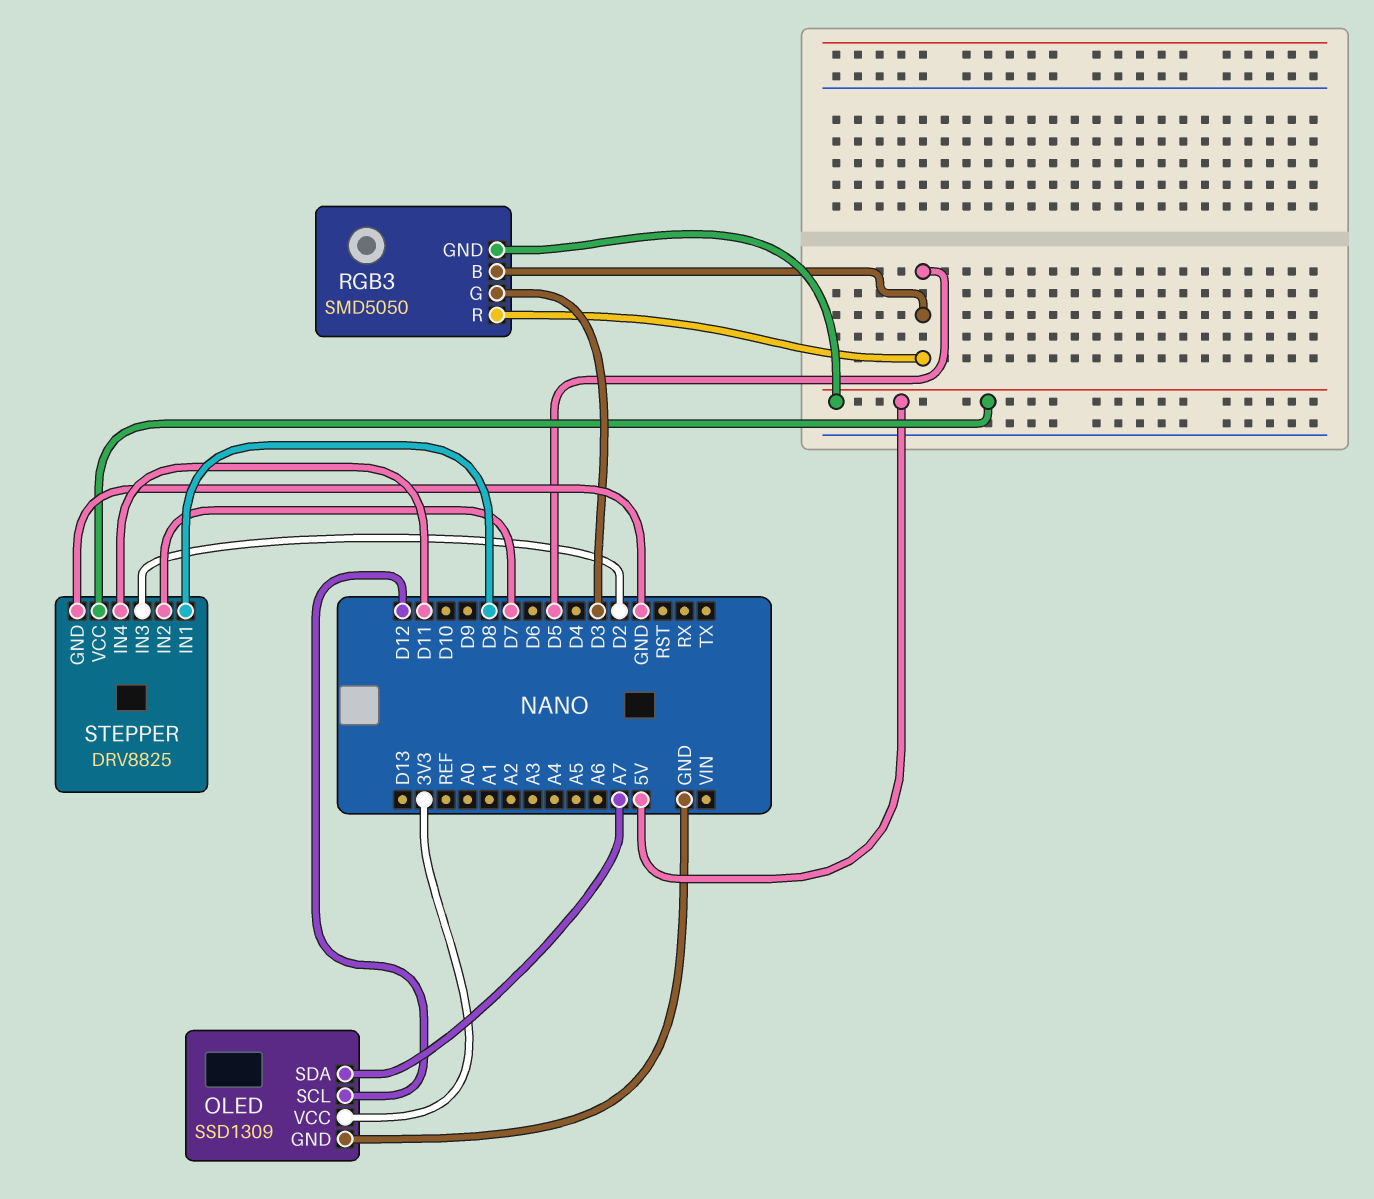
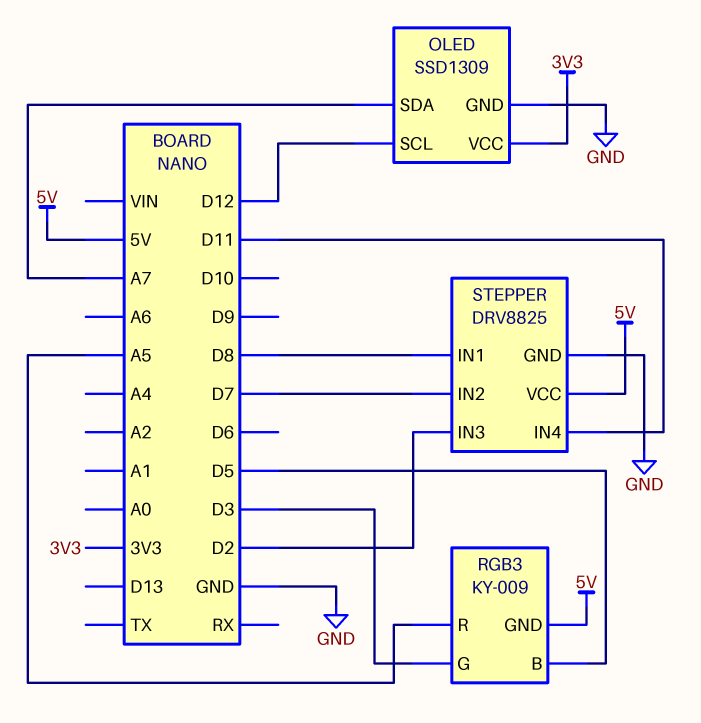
RGB3: SMD5050 -> KY-009
RGB3 pin R: D5 -> A5

